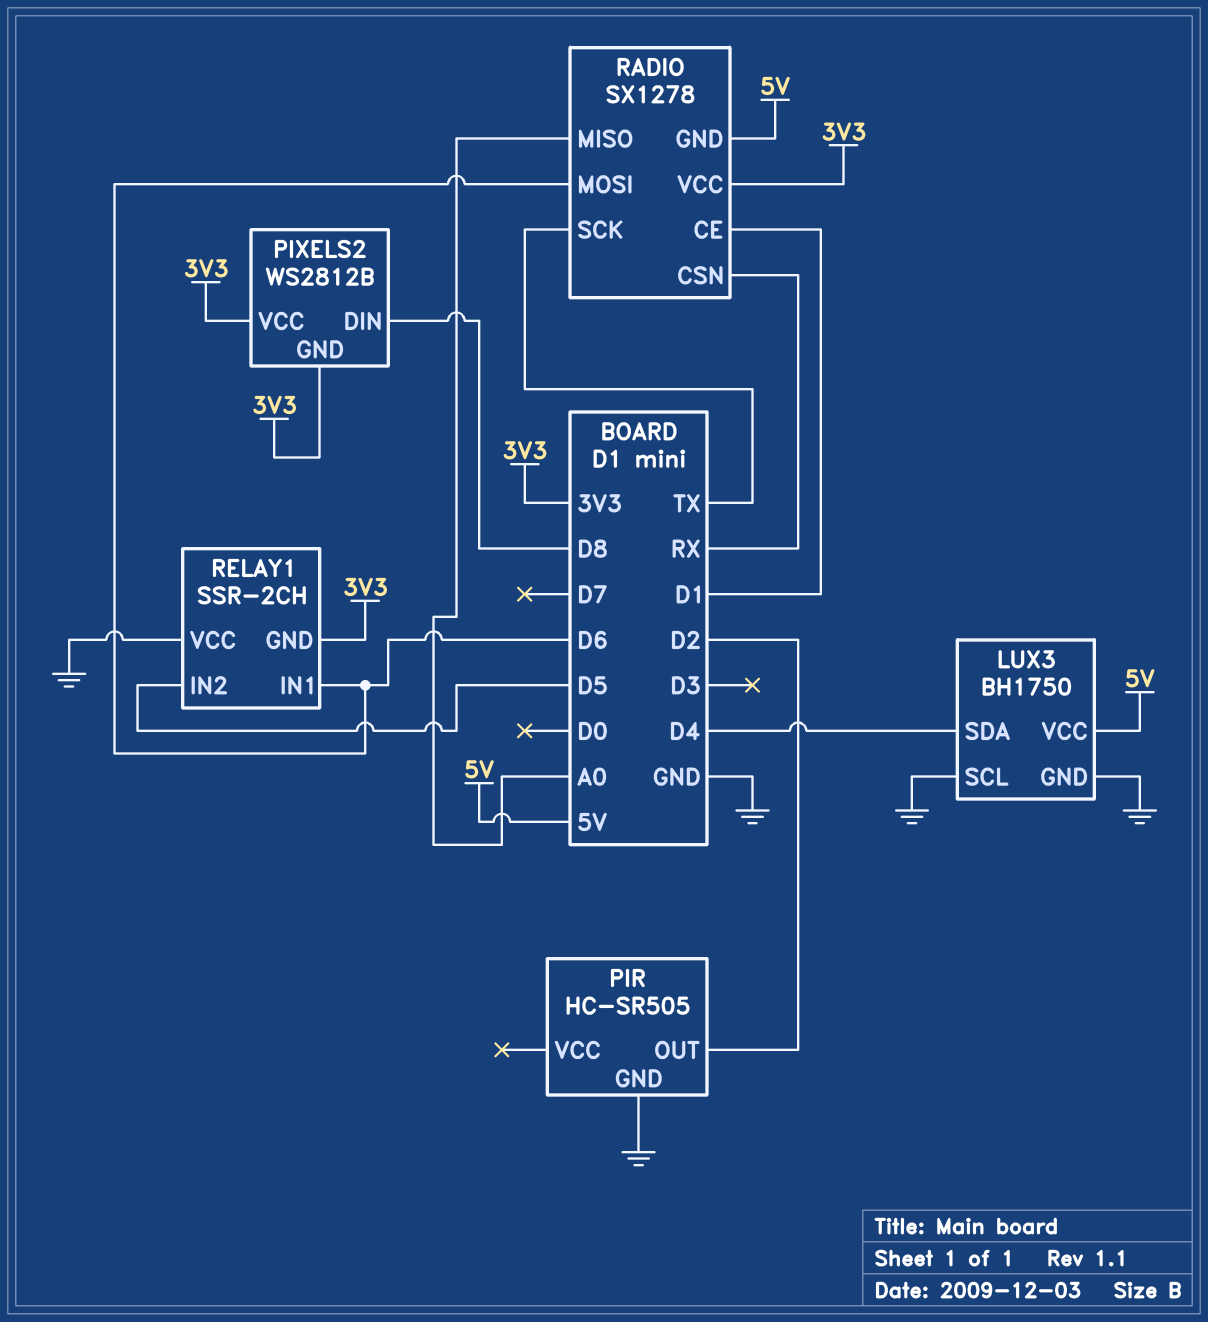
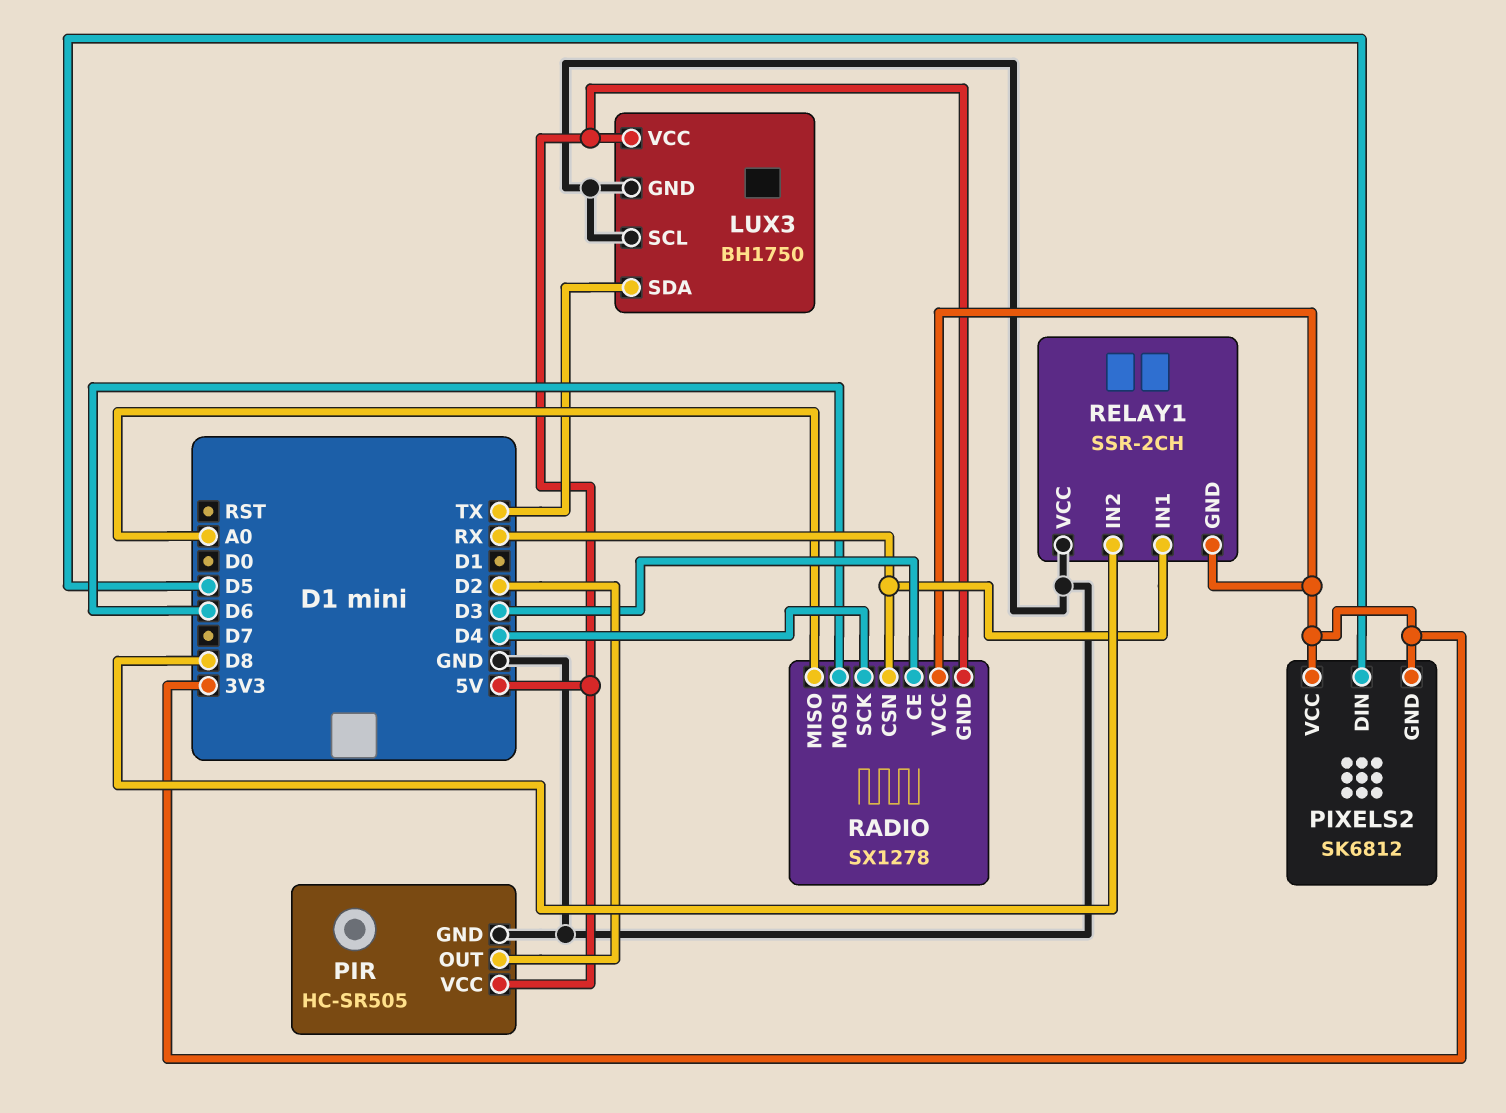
LUX3 pin SDA: D4 -> TX
PIR pin VCC: none -> 5V
PIXELS2: WS2812B -> SK6812
PIXELS2 pin DIN: D8 -> D5
RADIO pin CE: D1 -> D3
RADIO pin SCK: TX -> D4
RELAY1 pin IN1: D6 -> RX
RELAY1 pin IN2: D5 -> D8

